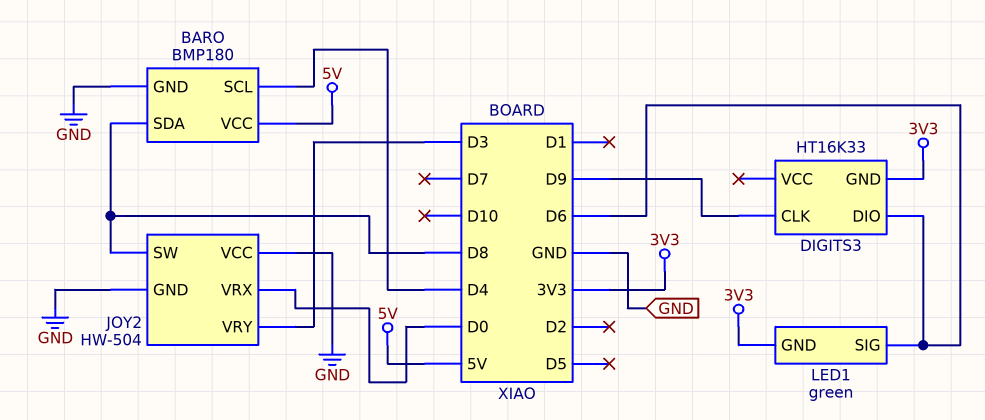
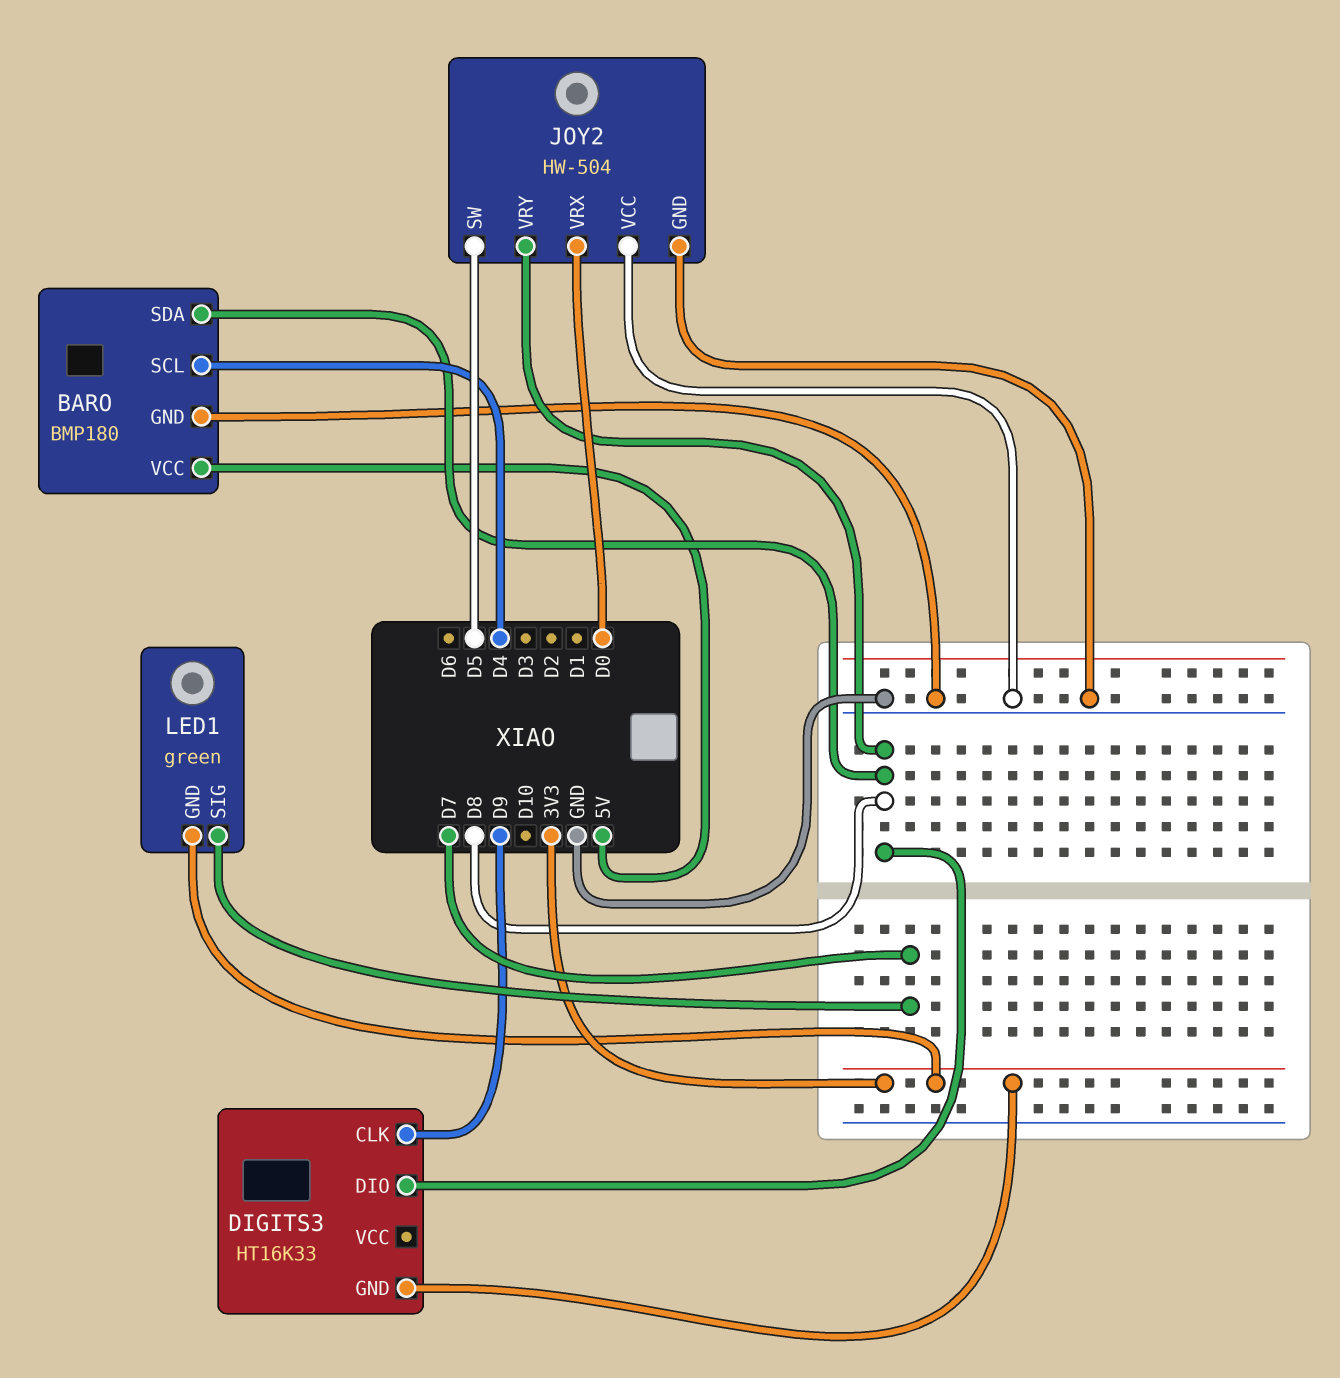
DIGITS3 pin DIO: D6 -> D8
JOY2 pin SW: D8 -> D5
JOY2 pin VRY: D3 -> D8
LED1 pin SIG: D6 -> D7

